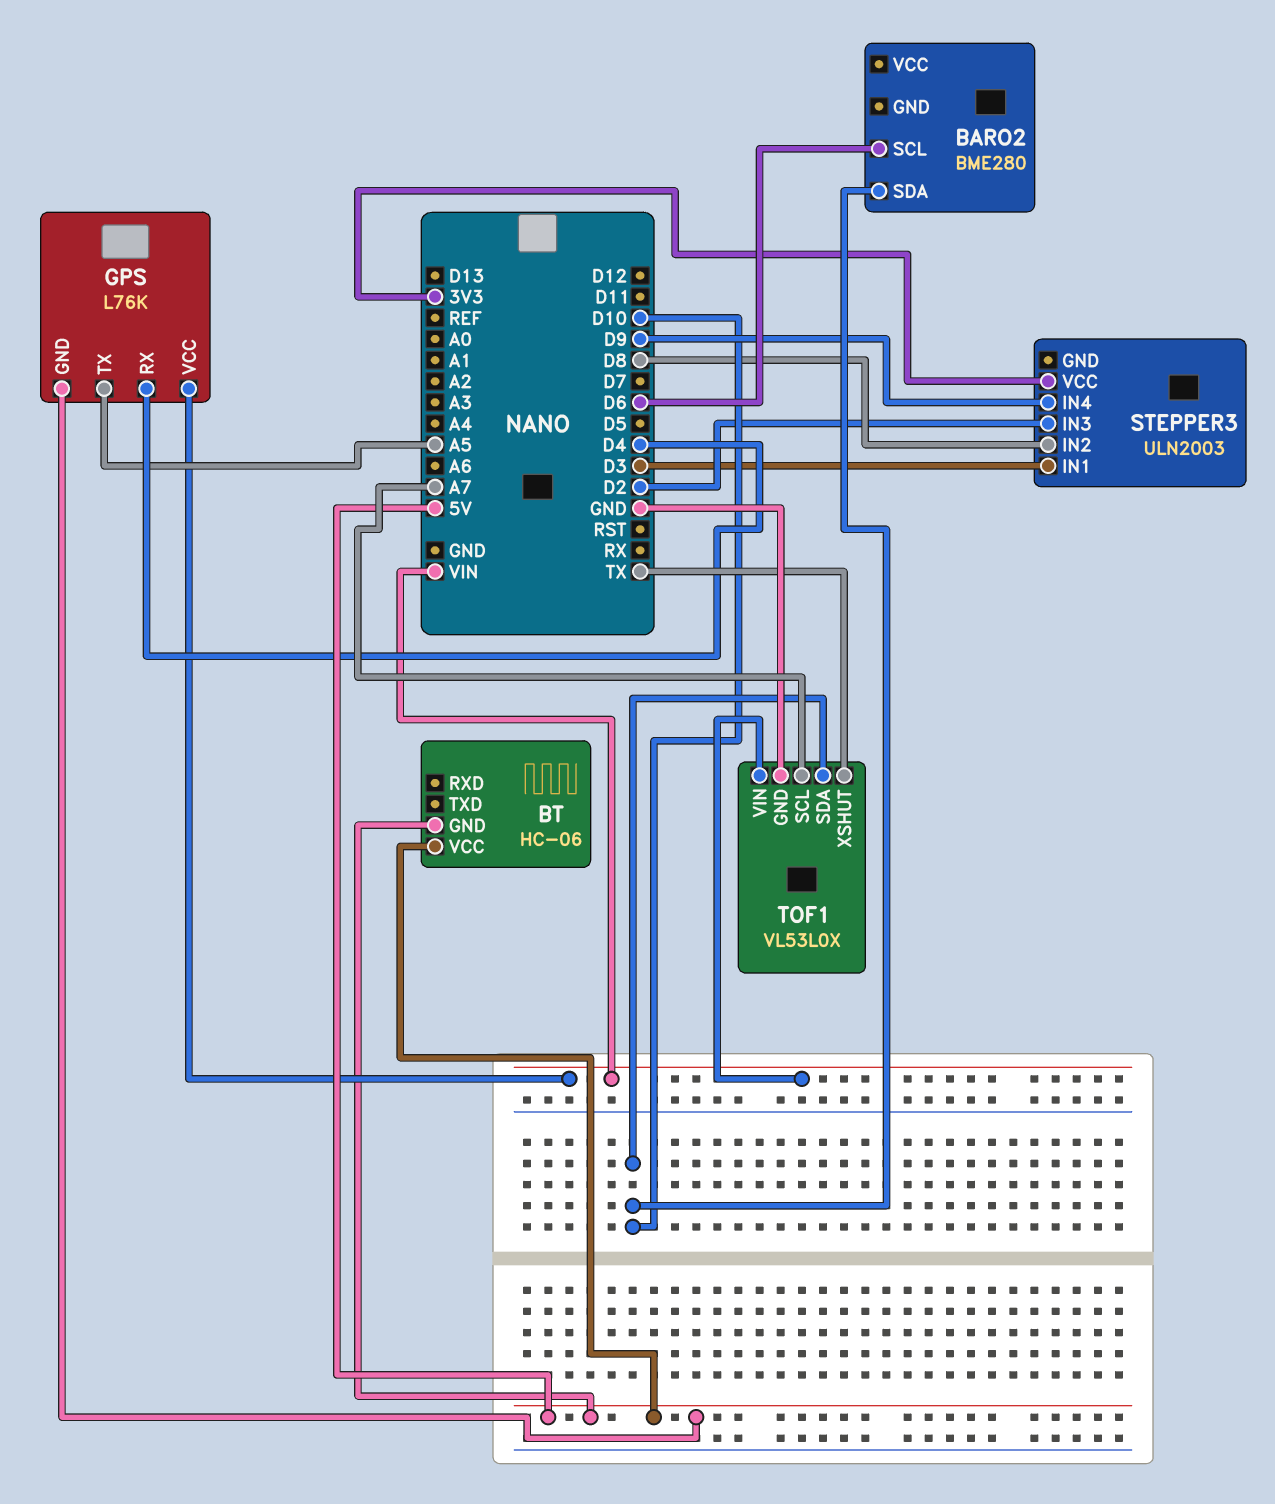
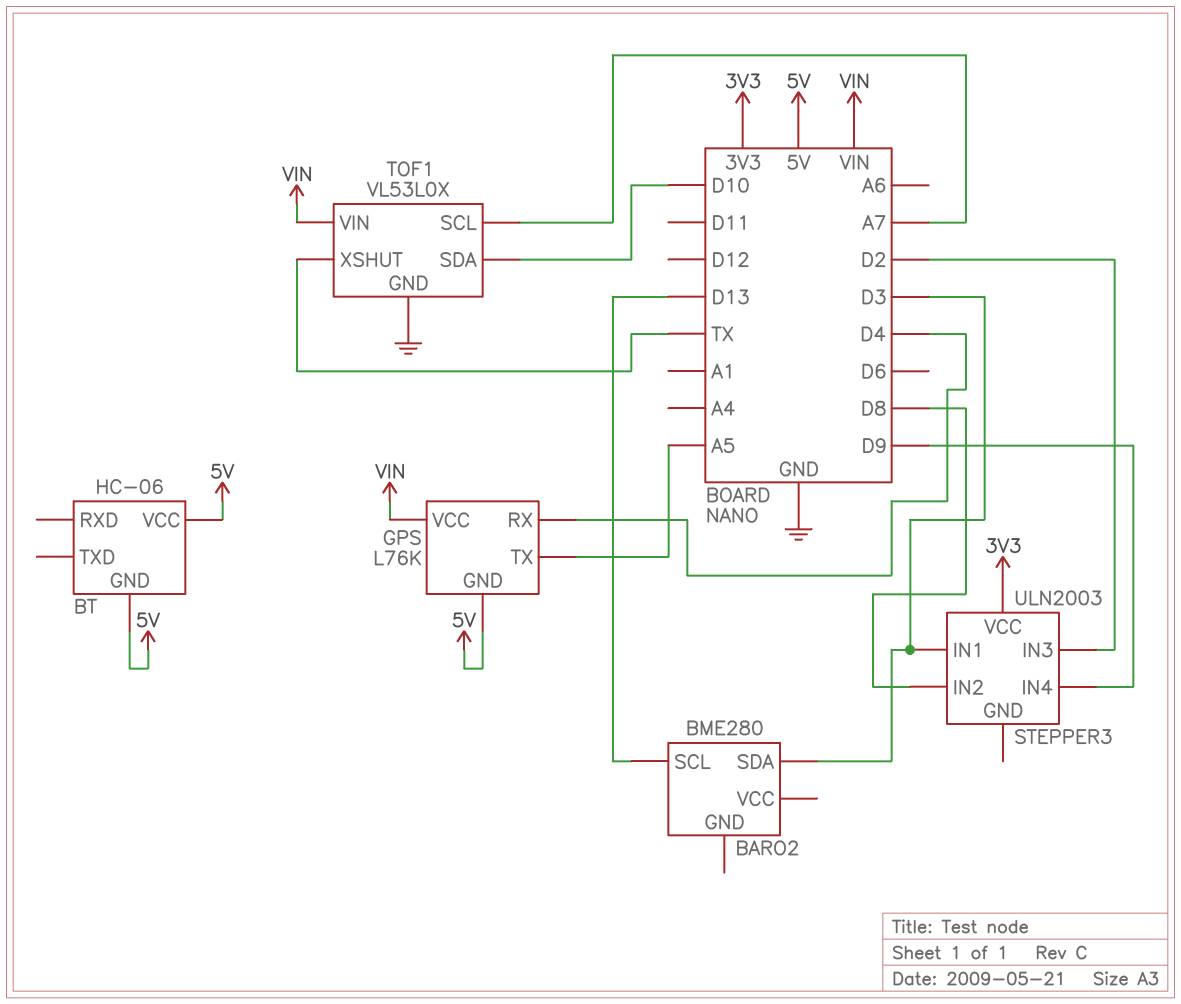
BARO2 pin SCL: D6 -> D13
BARO2 pin SDA: D10 -> D3

